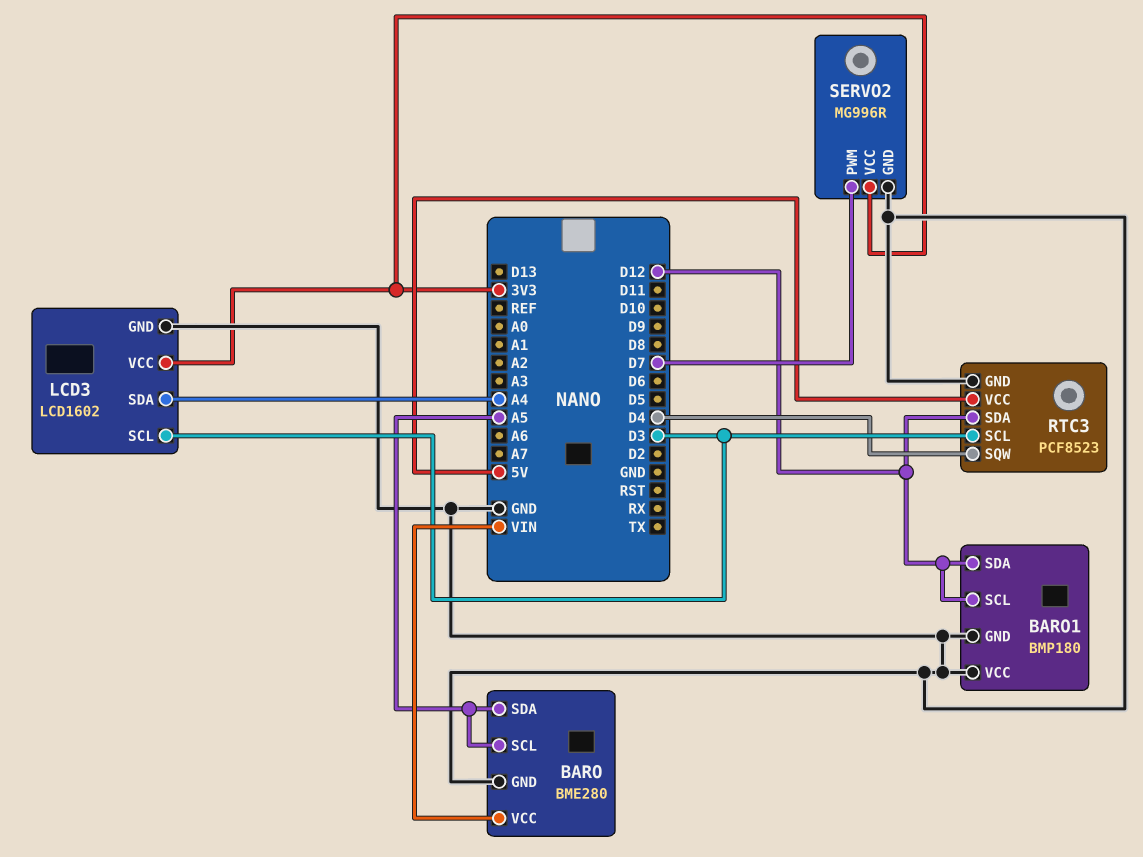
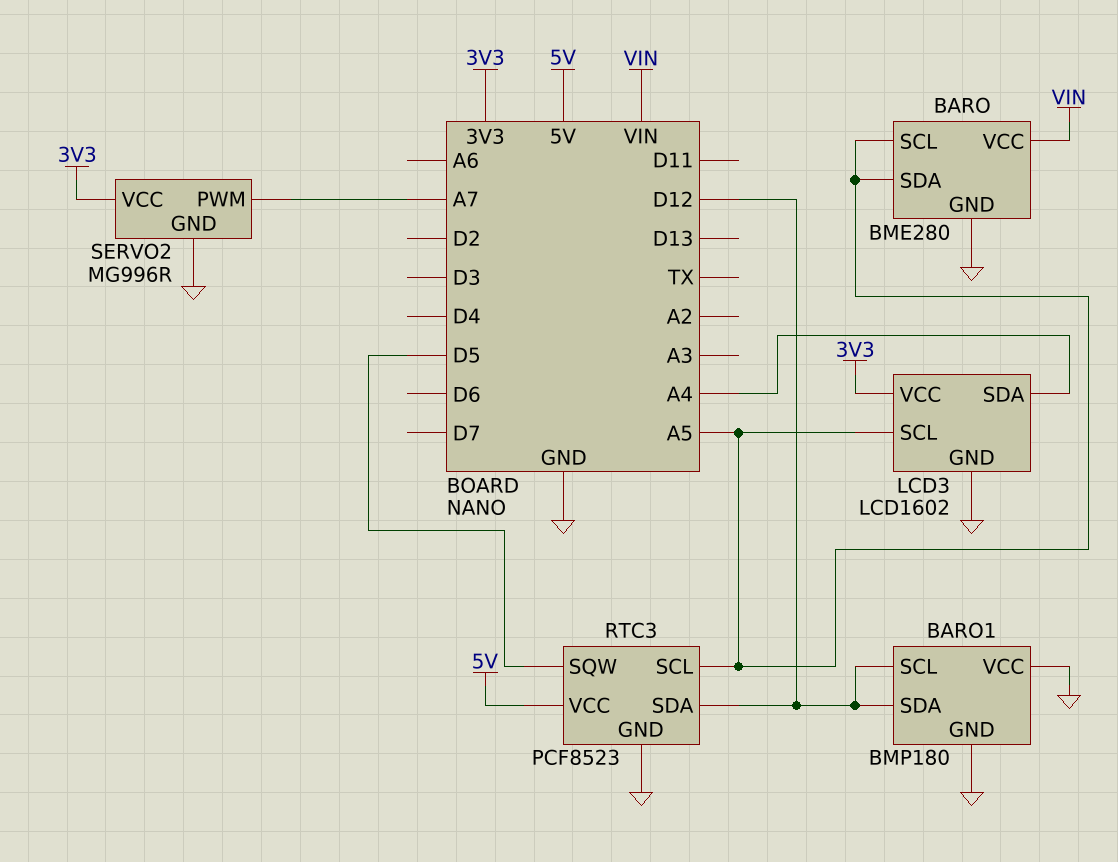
LCD3 pin SCL: D3 -> A5
RTC3 pin SCL: D3 -> A5
RTC3 pin SQW: D4 -> D5
SERVO2 pin PWM: D7 -> A7

